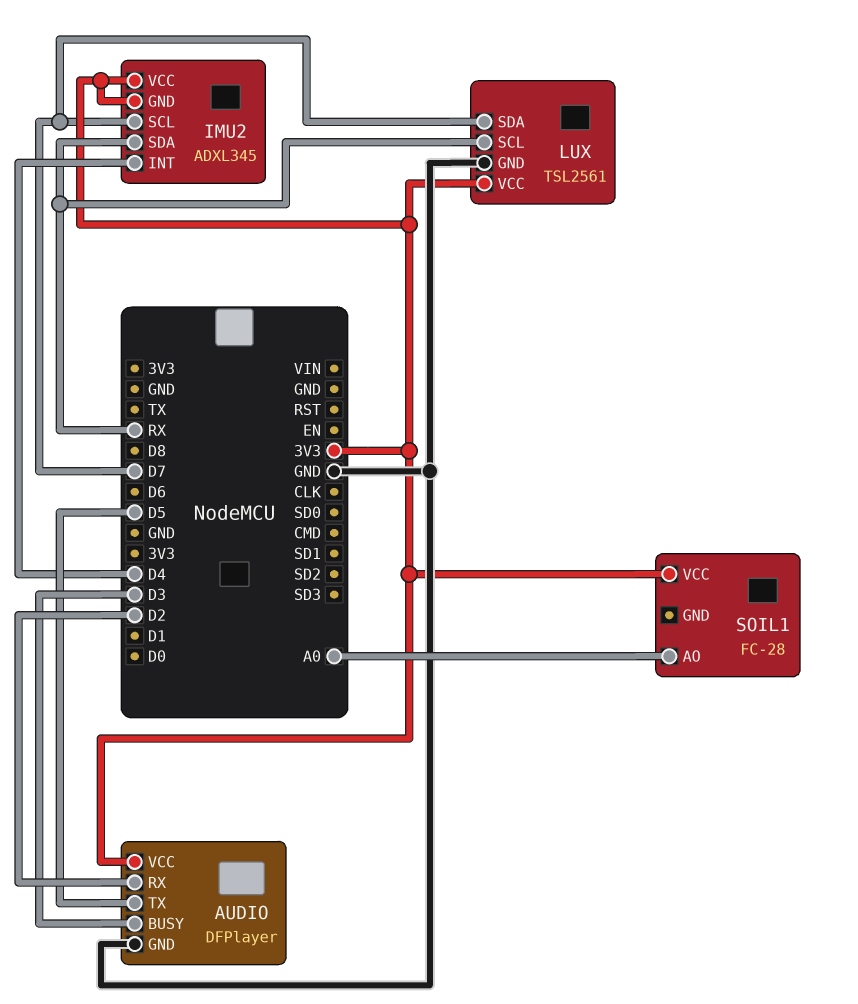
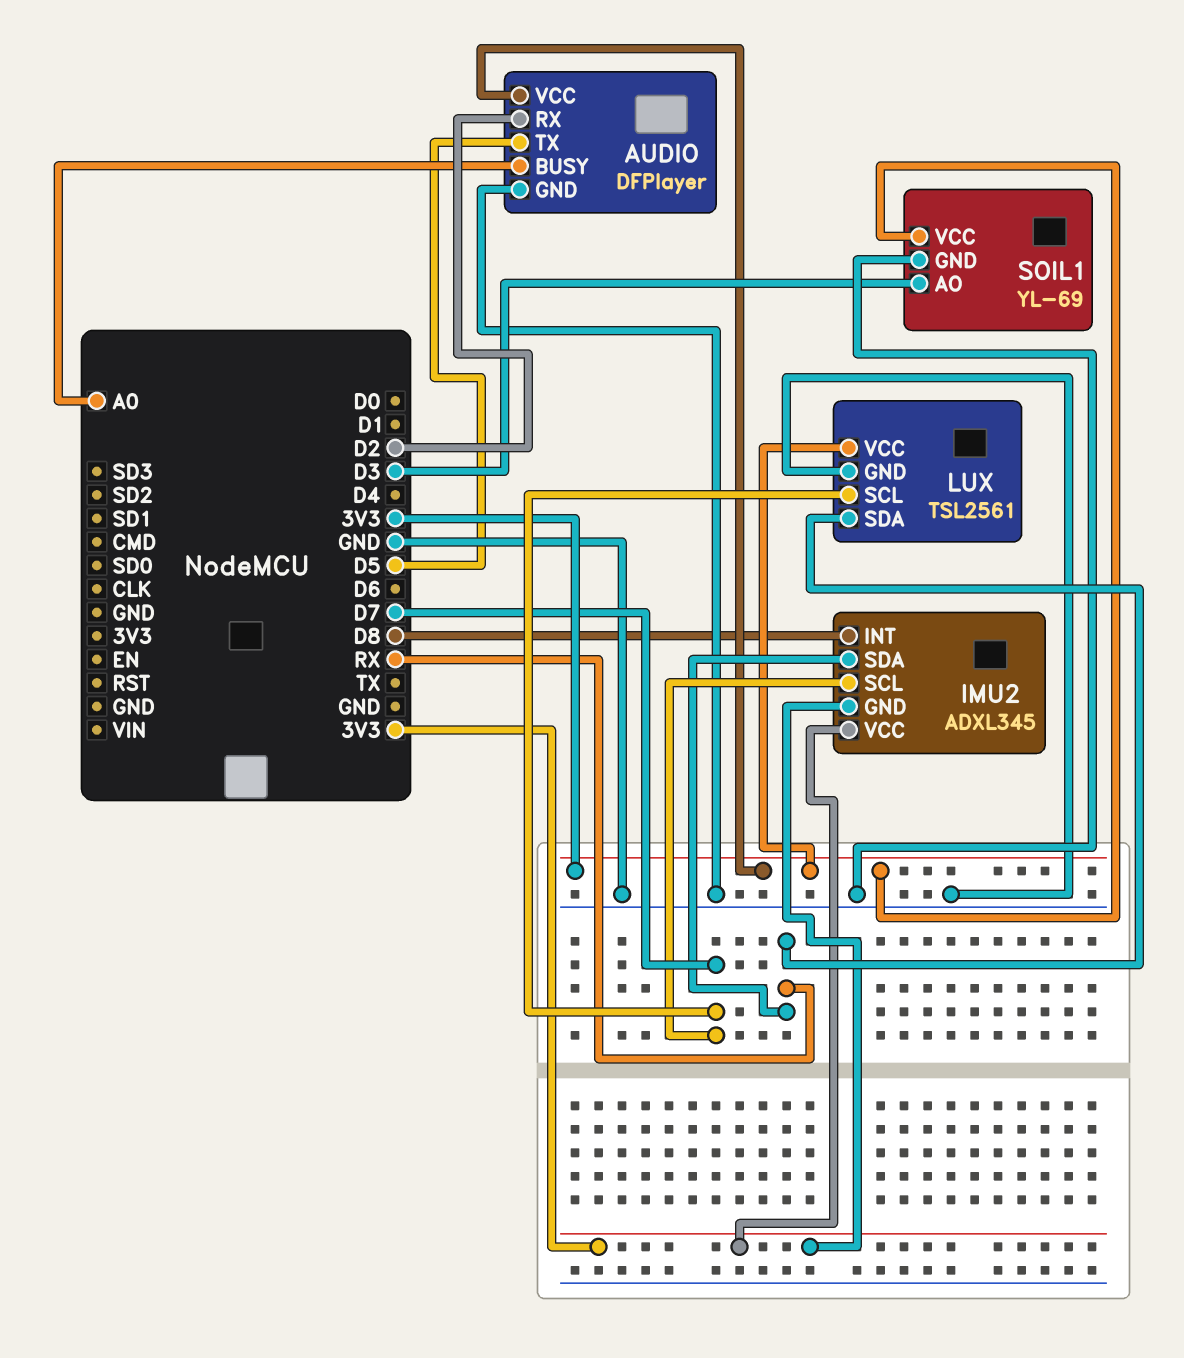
AUDIO pin BUSY: D3 -> A0
IMU2 pin INT: D4 -> D8
LUX pin SCL: RX -> D7
LUX pin SDA: D7 -> RX
SOIL1: FC-28 -> YL-69
SOIL1 pin AO: A0 -> D3
SOIL1 pin GND: none -> GND

